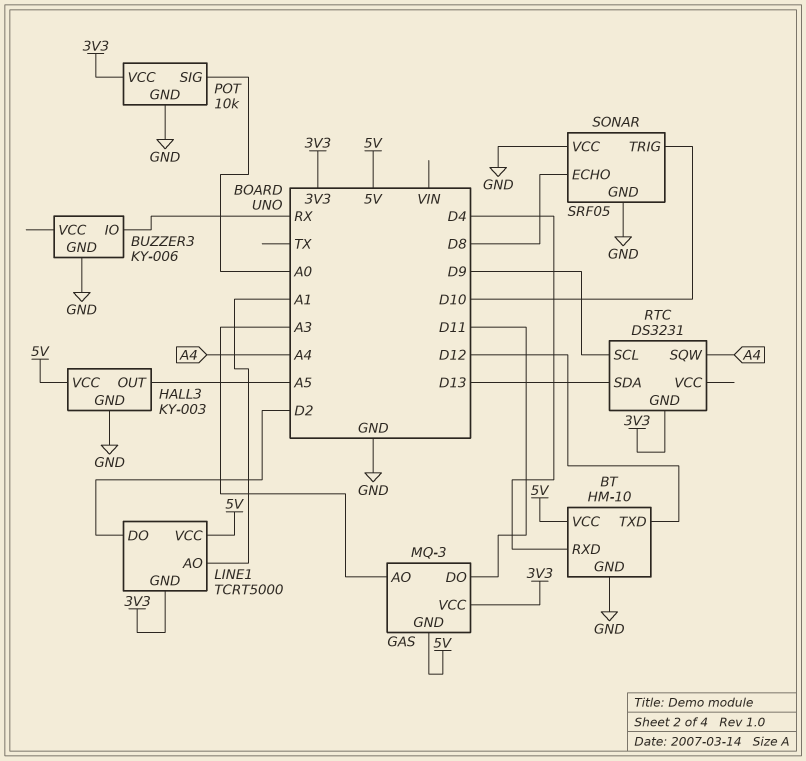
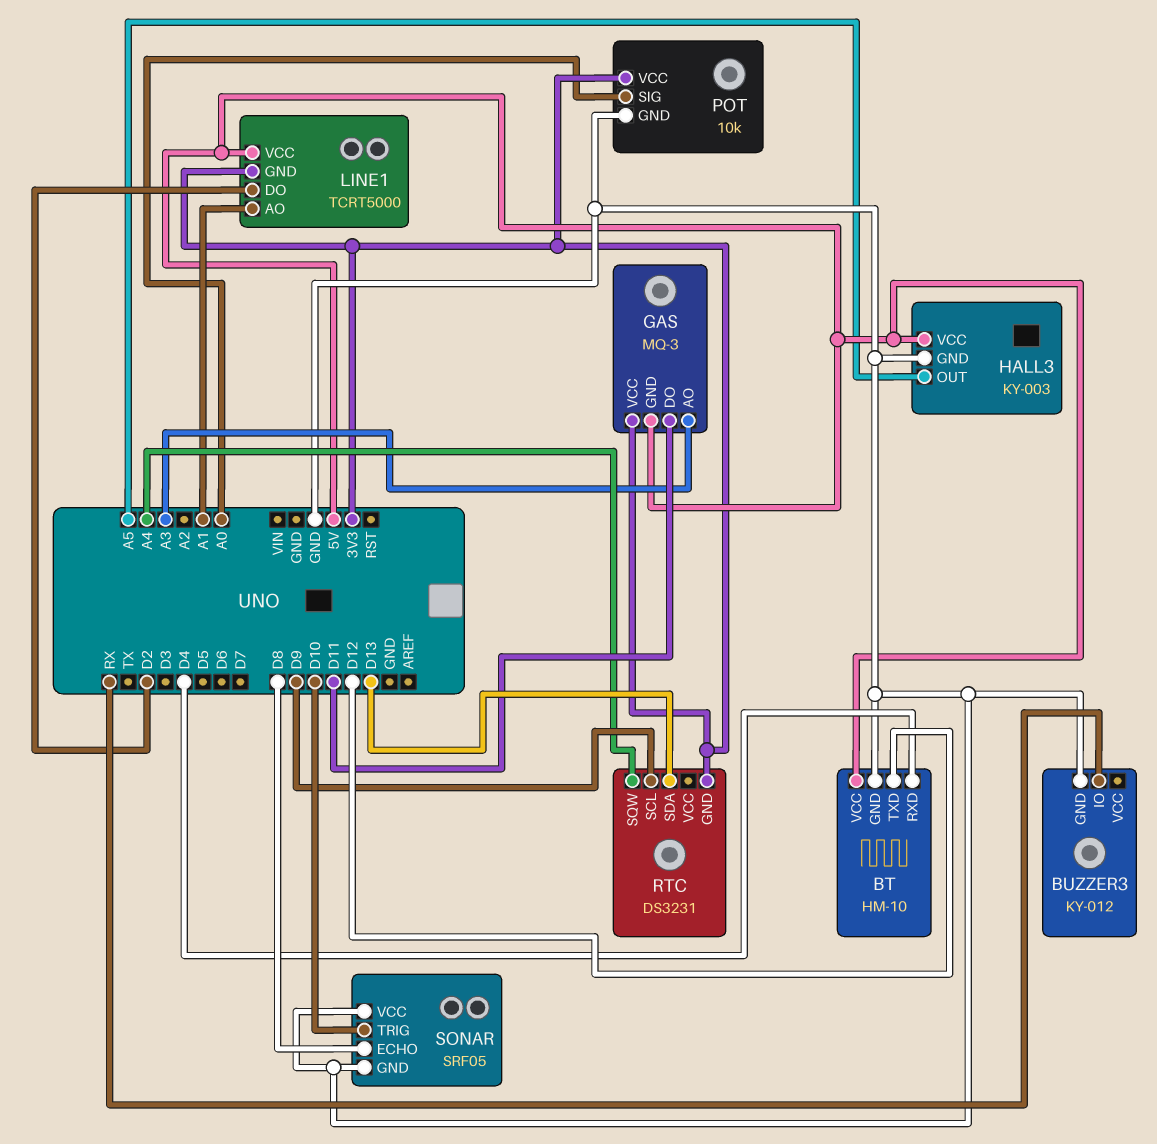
BUZZER3: KY-006 -> KY-012

